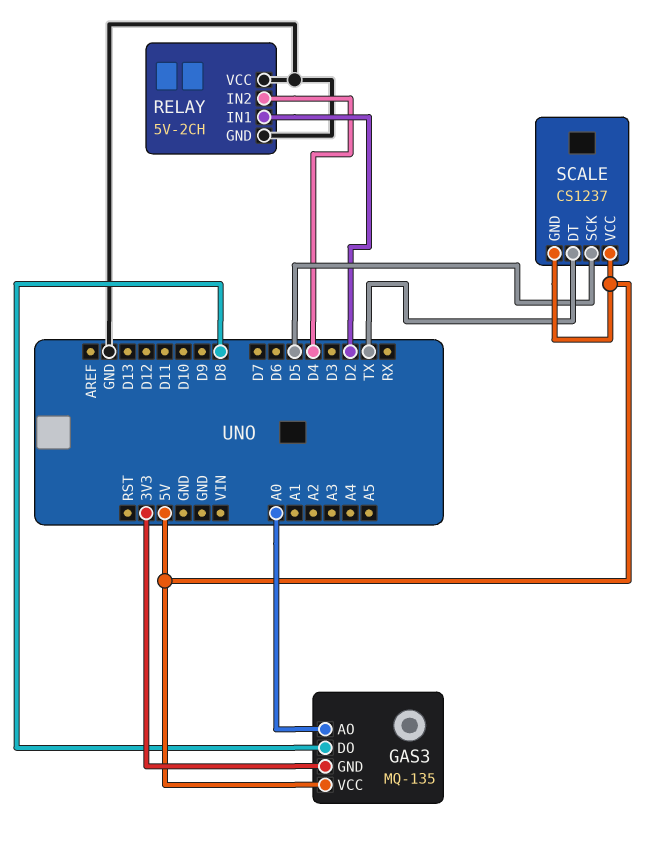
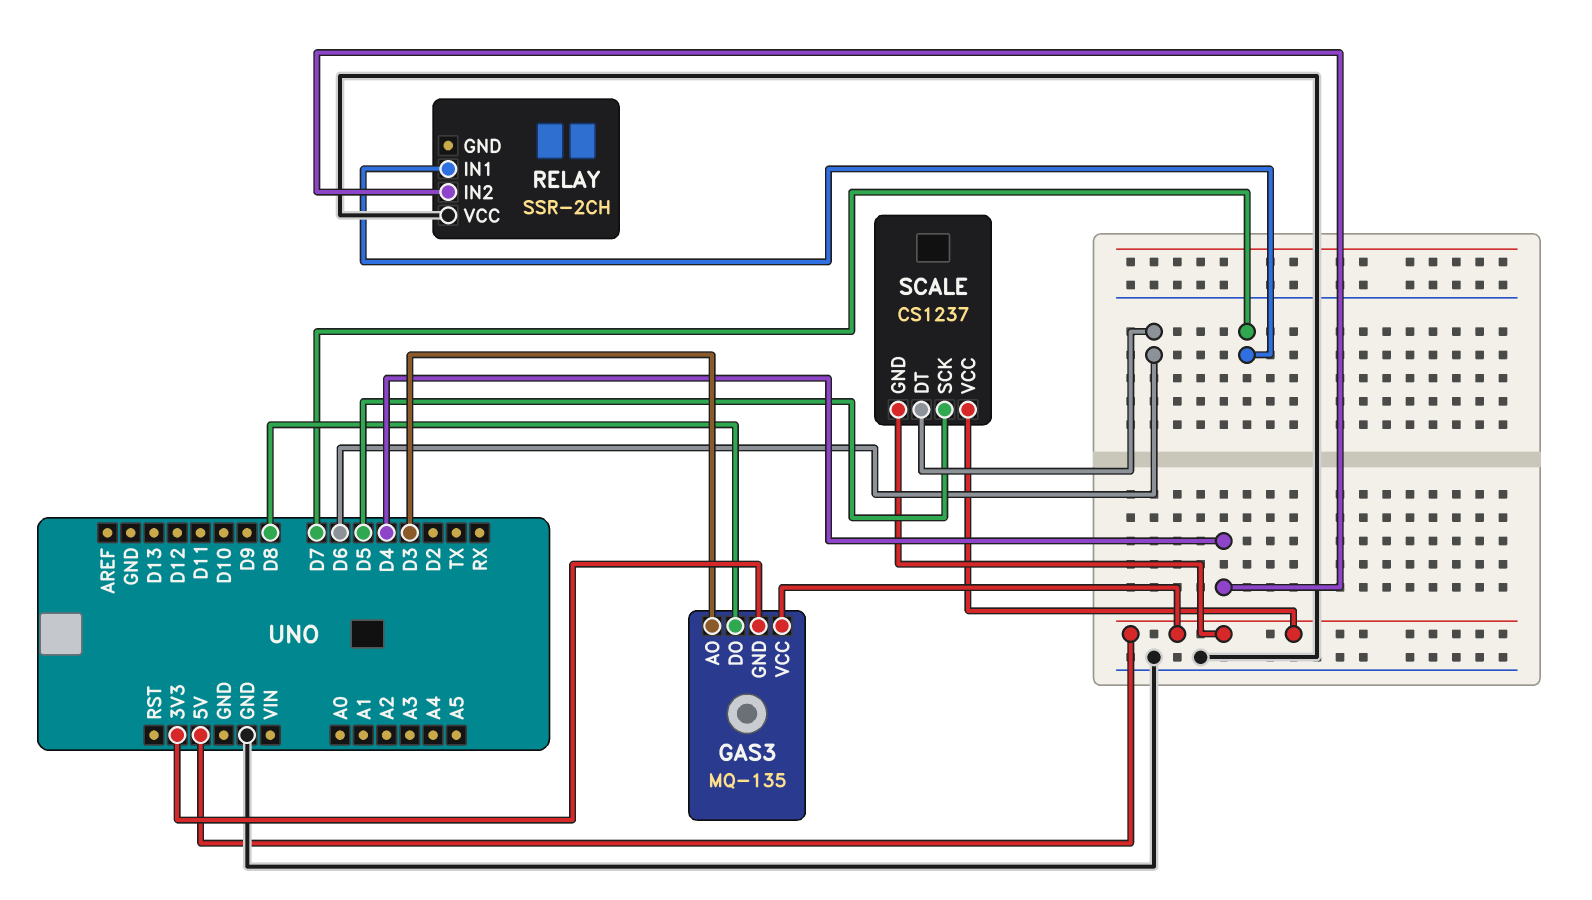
GAS3 pin AO: A0 -> D3
RELAY: 5V-2CH -> SSR-2CH
RELAY pin GND: GND -> none
RELAY pin IN1: D2 -> D7
SCALE pin DT: TX -> D6

